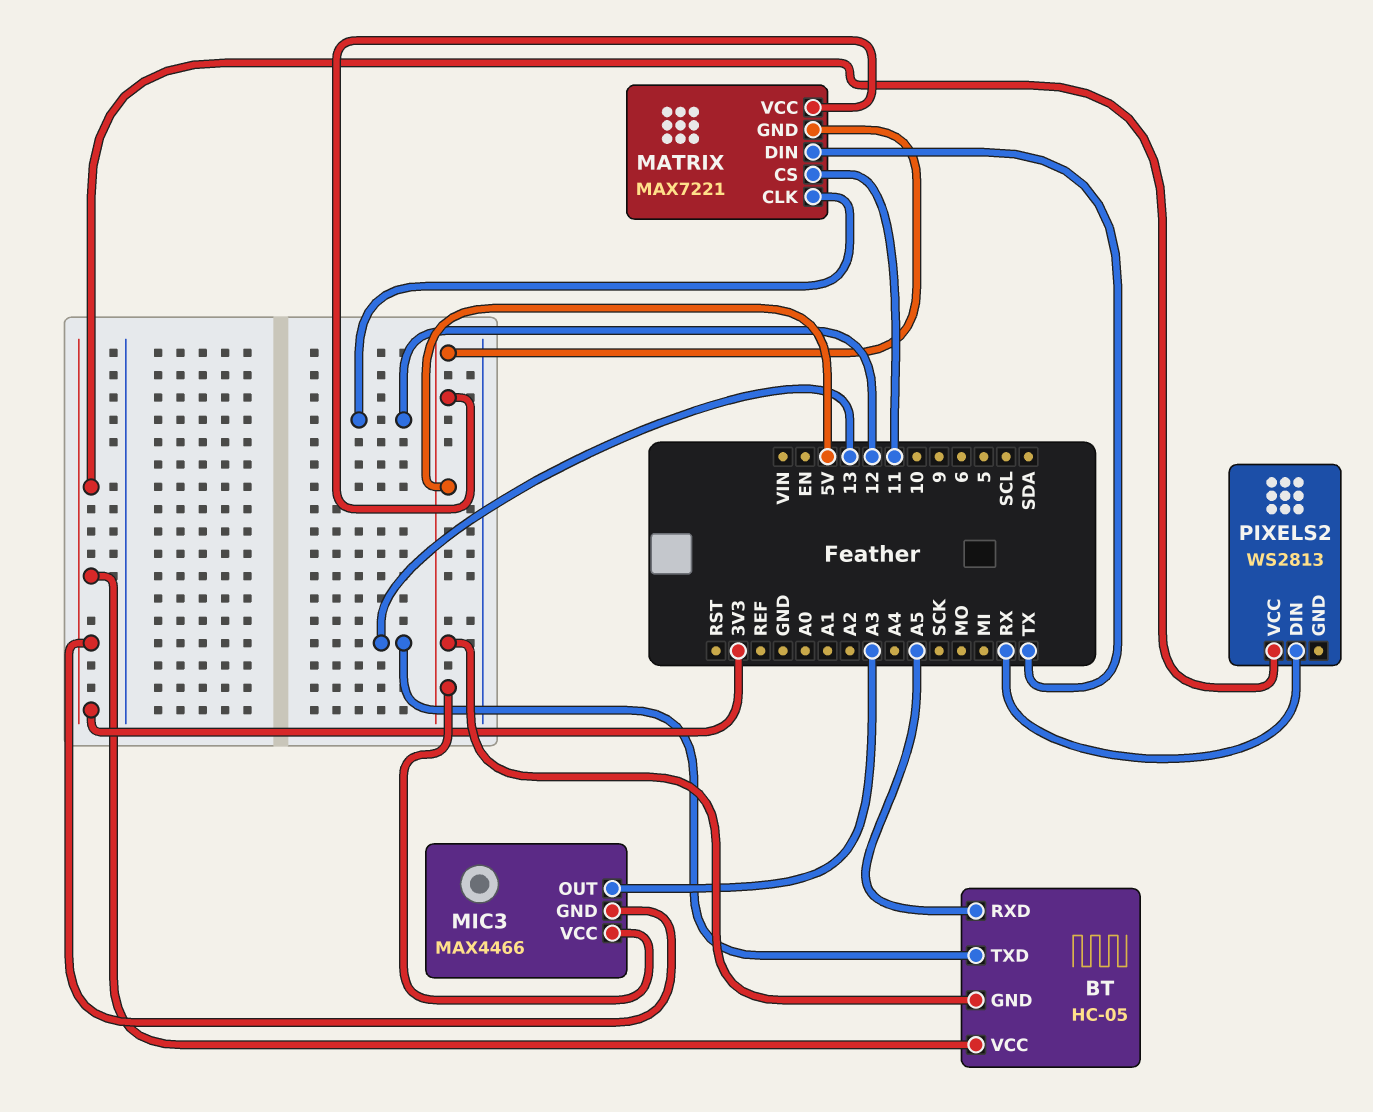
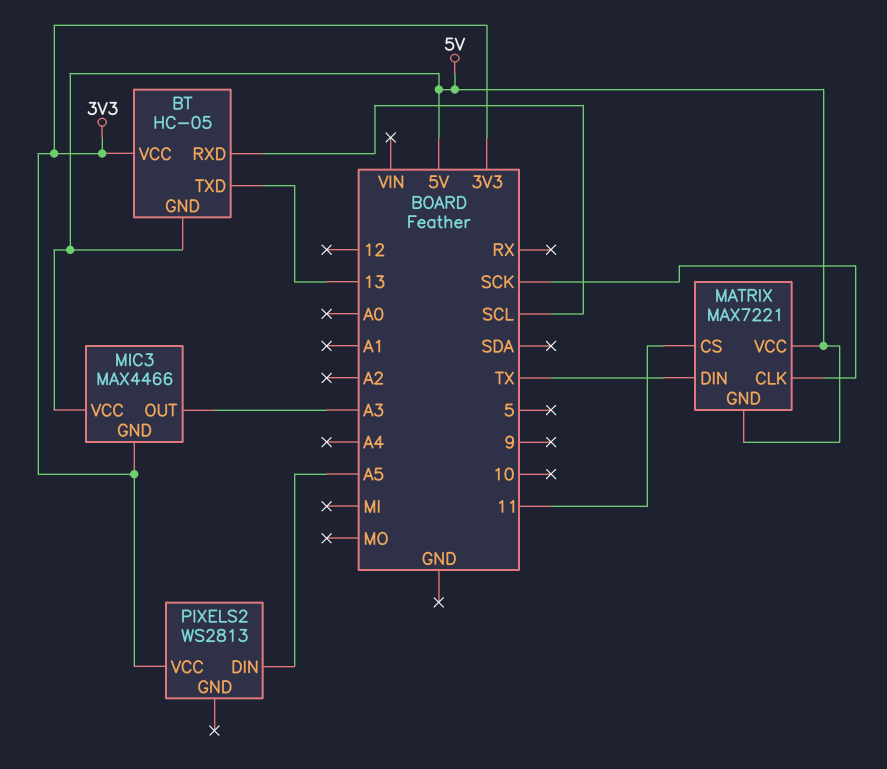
BT pin RXD: A5 -> SCL
MATRIX pin CLK: 12 -> SCK
PIXELS2 pin DIN: RX -> A5

